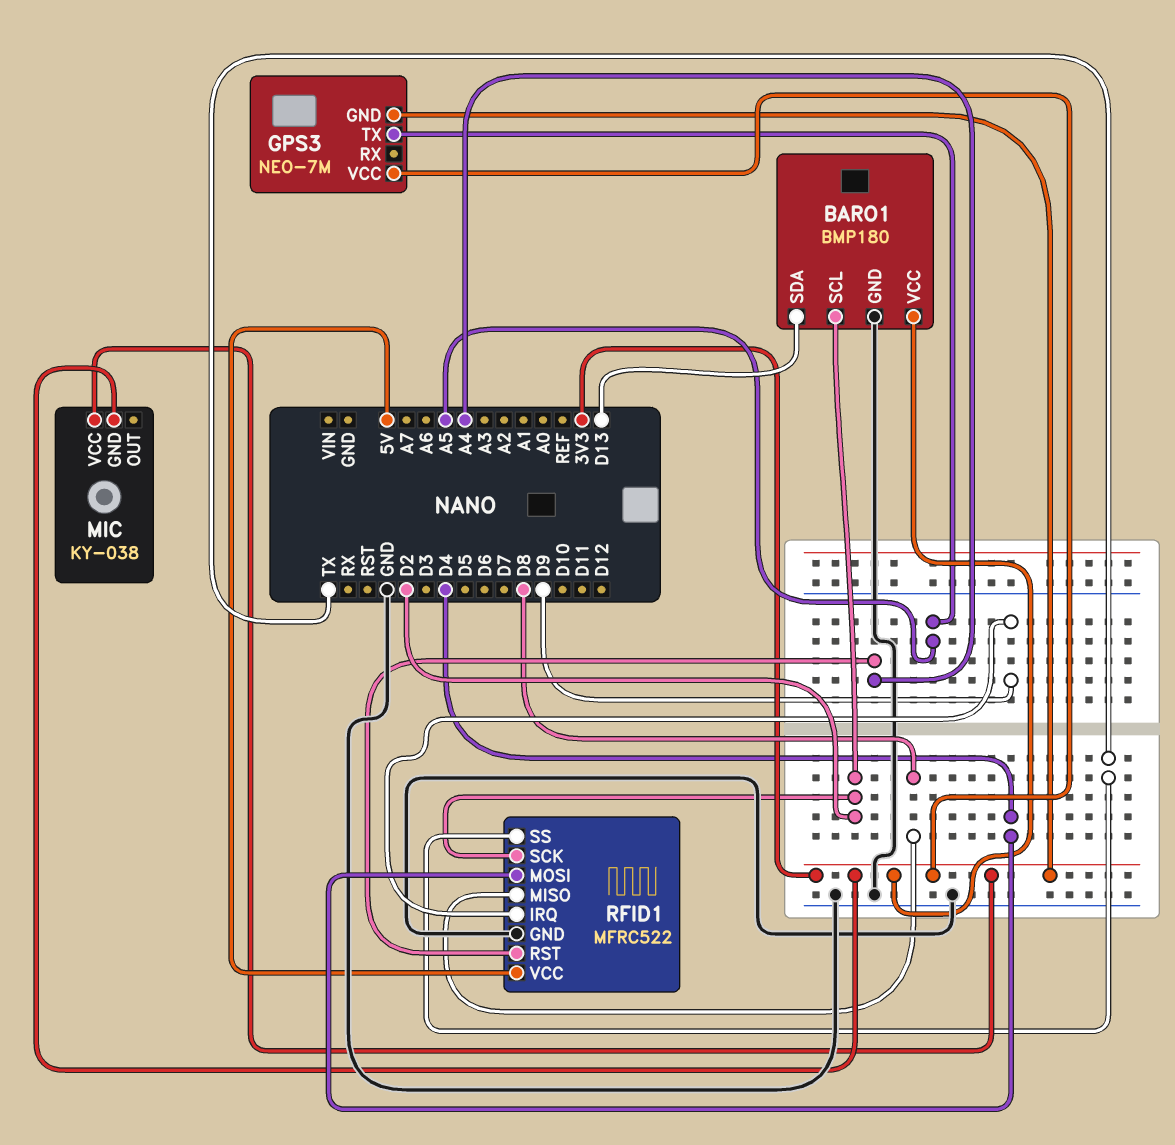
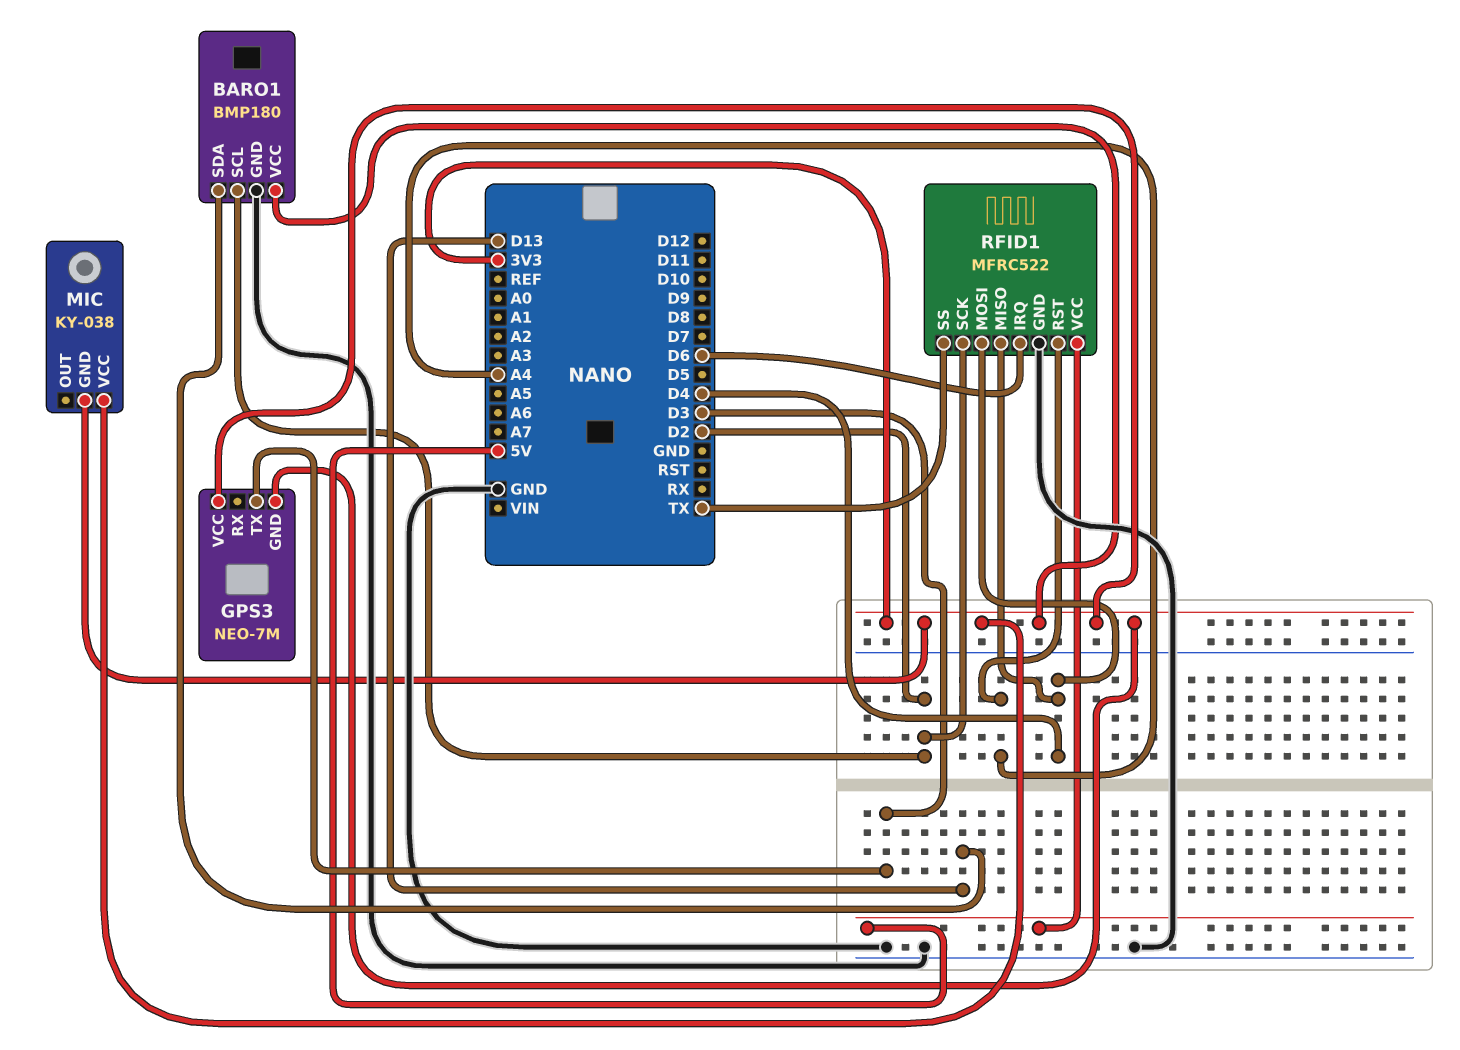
GPS3 pin TX: A5 -> D3
RFID1 pin IRQ: D9 -> D6
RFID1 pin MISO: D8 -> D4

